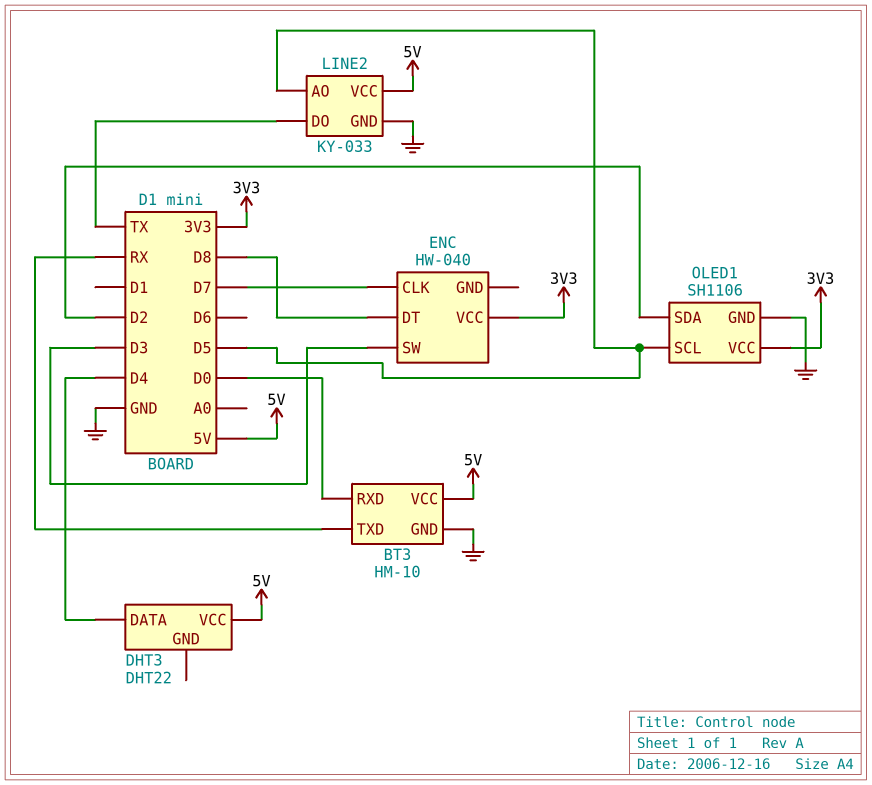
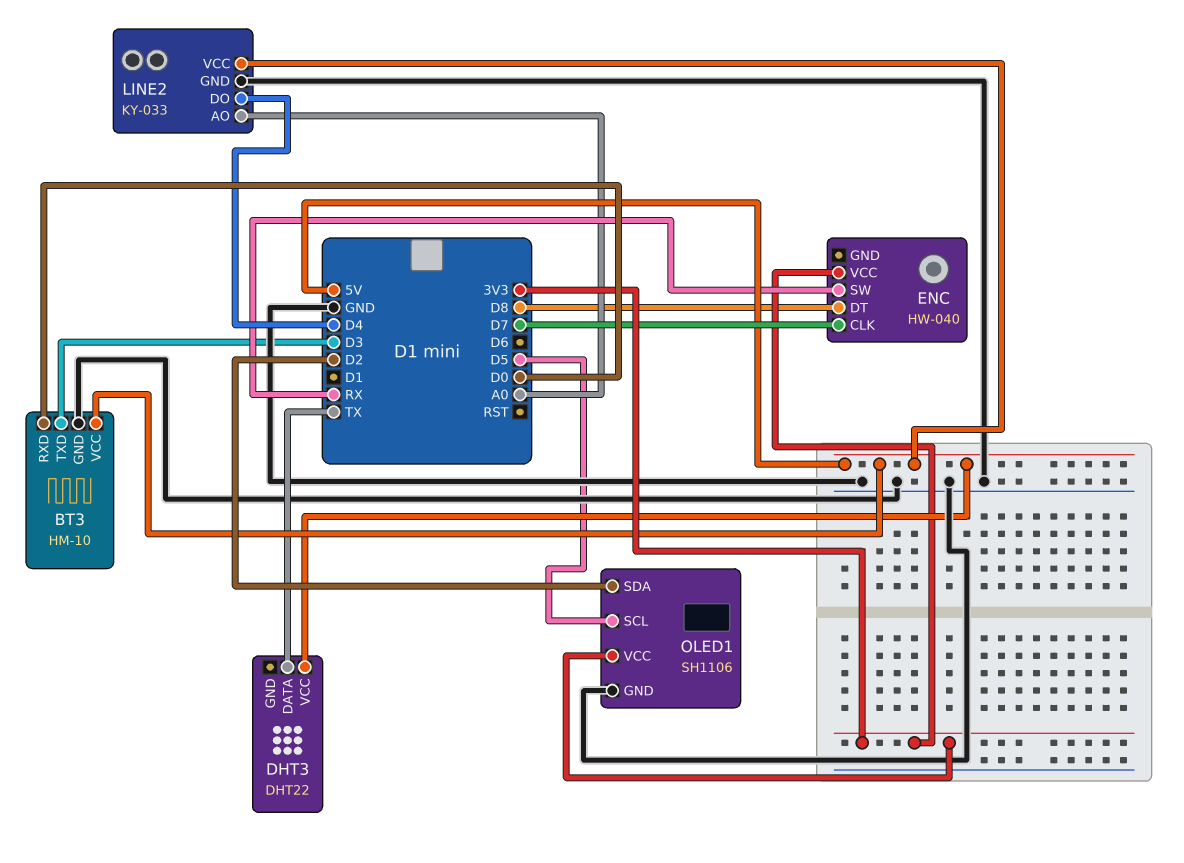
BT3 pin TXD: RX -> D3
DHT3 pin DATA: D4 -> TX
ENC pin SW: D3 -> RX
LINE2 pin AO: D5 -> A0
LINE2 pin DO: TX -> D4

